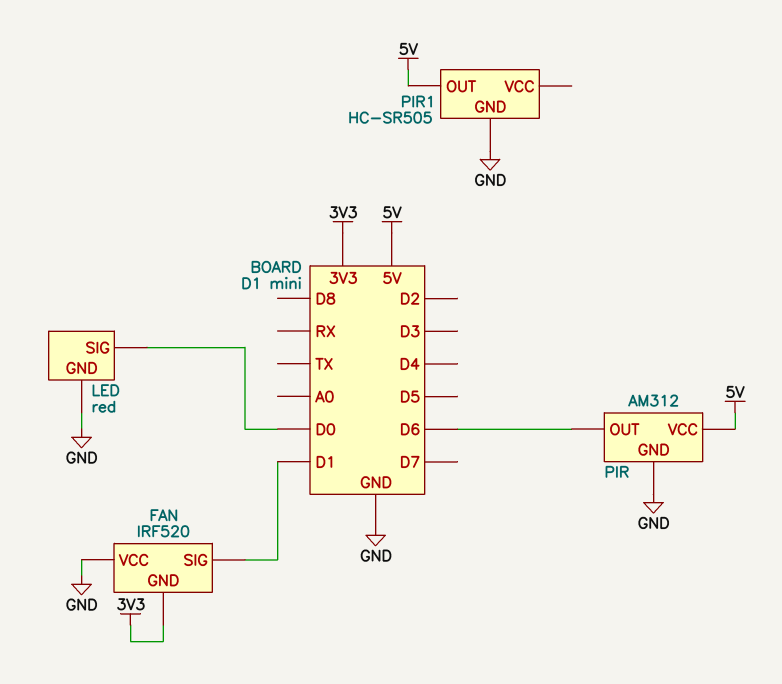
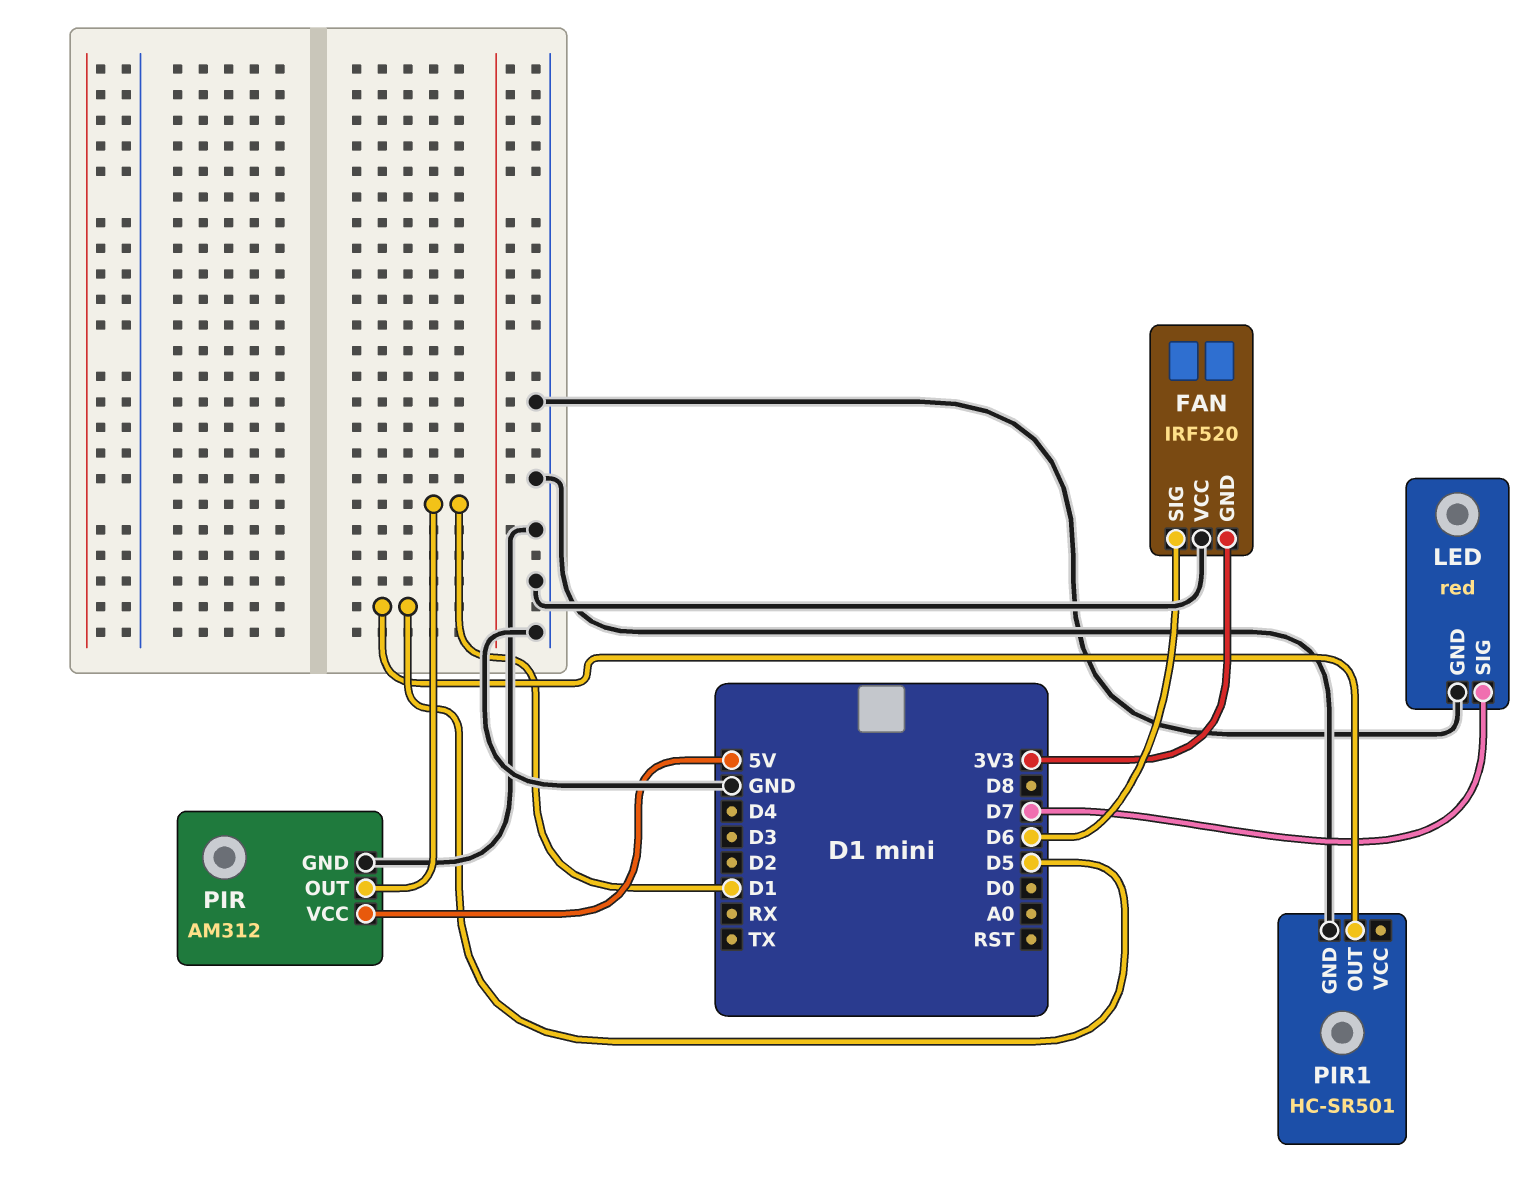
FAN pin SIG: D1 -> D6
LED pin SIG: D0 -> D7
PIR pin OUT: D6 -> D1
PIR1: HC-SR505 -> HC-SR501
PIR1 pin OUT: 5V -> D5

